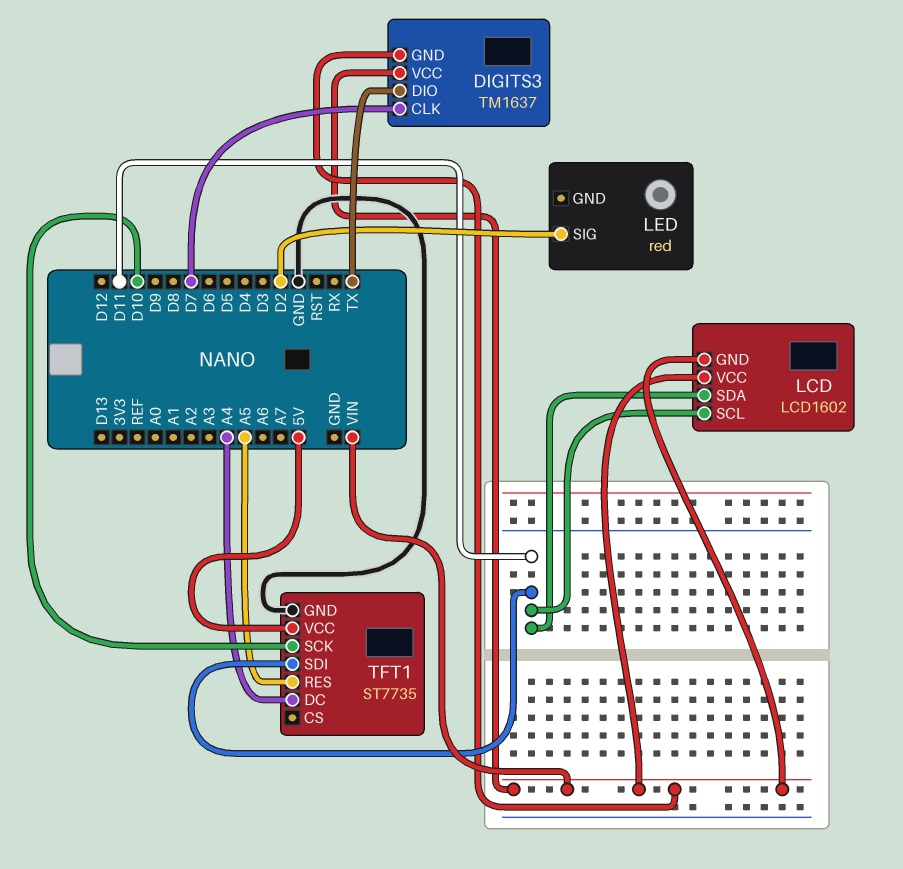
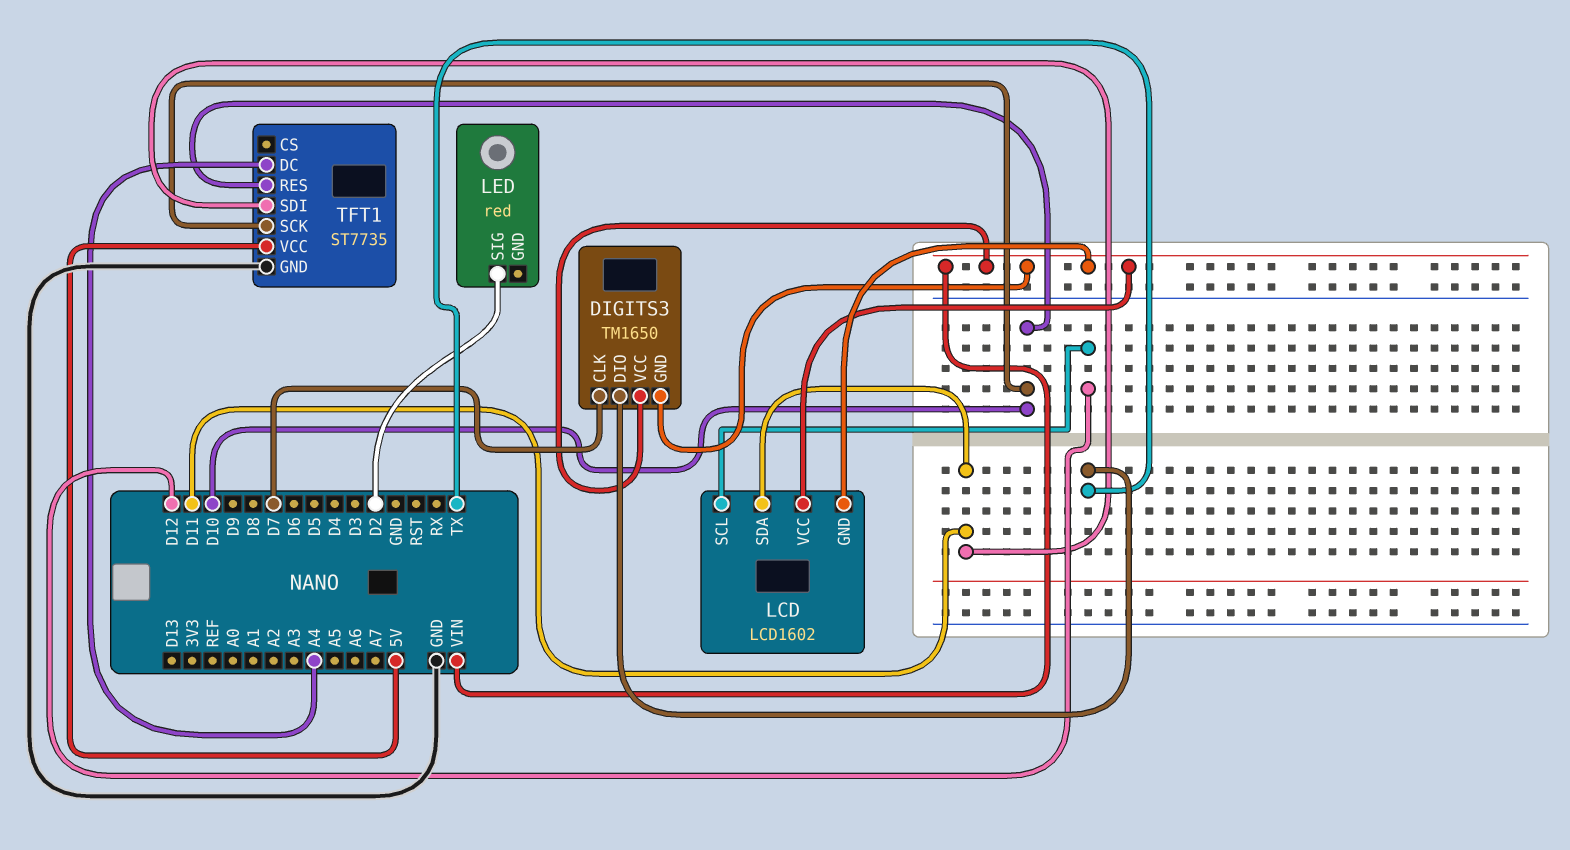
DIGITS3: TM1637 -> TM1650
LCD pin SCL: D11 -> D12
TFT1 pin RES: A5 -> D10

